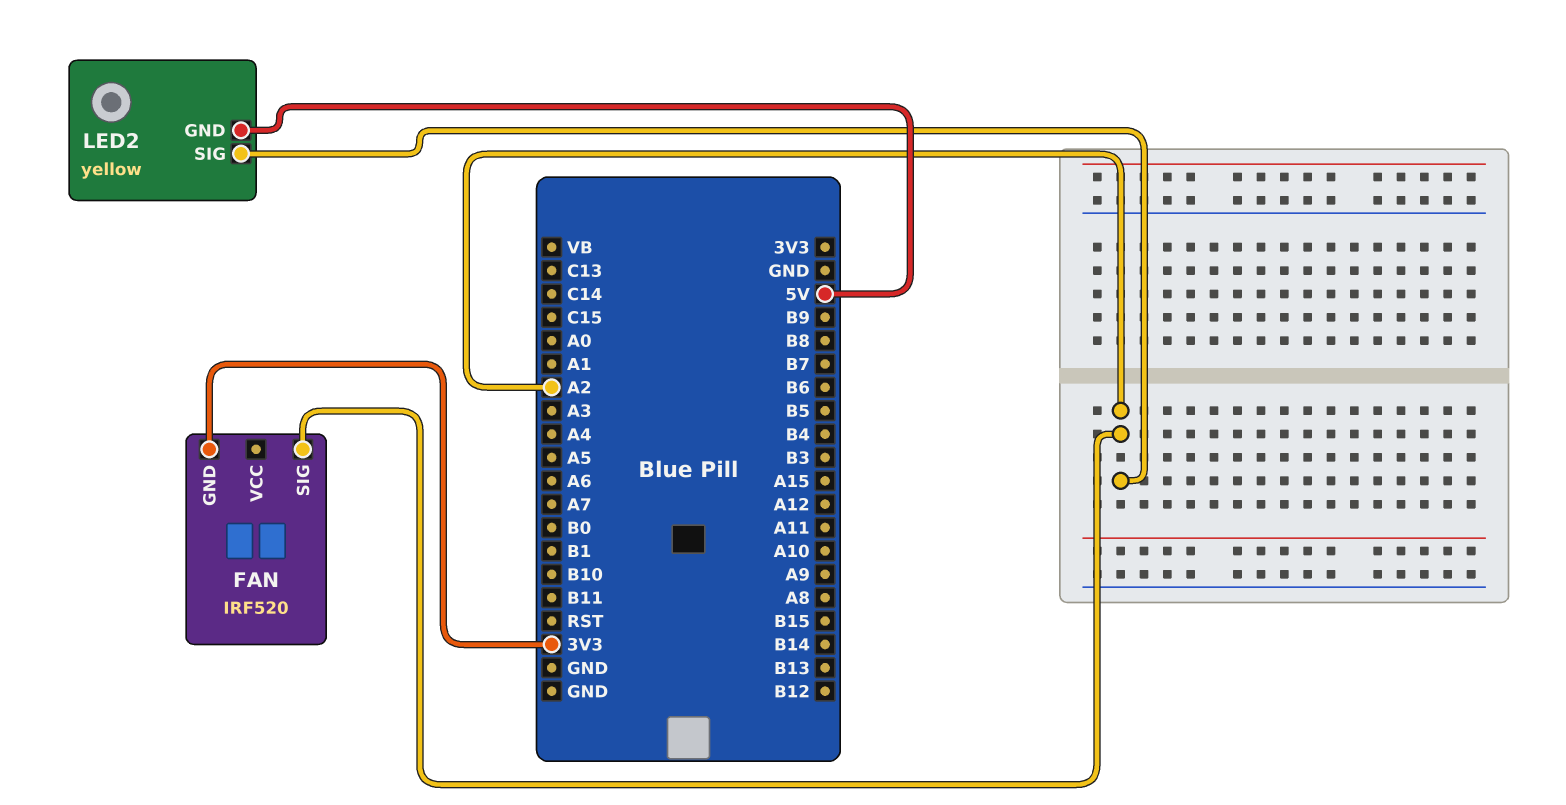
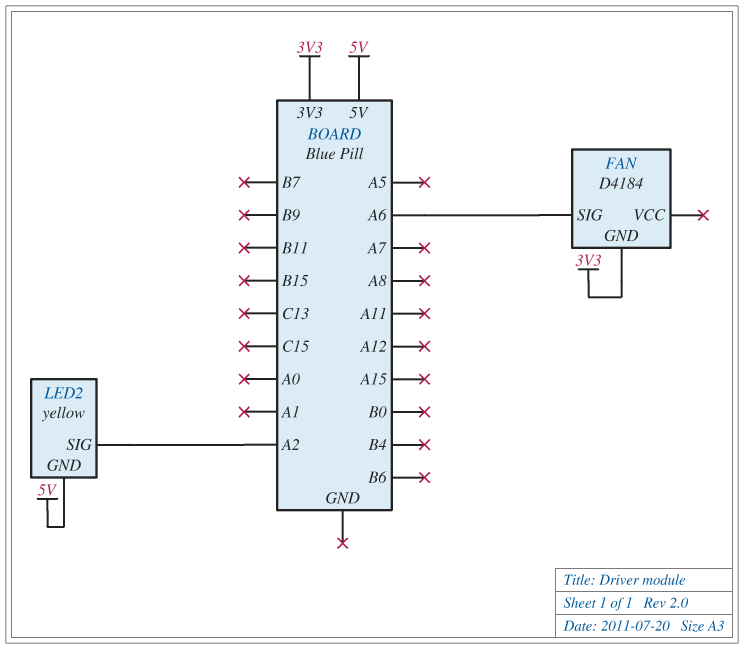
FAN: IRF520 -> D4184
FAN pin SIG: A2 -> A6

